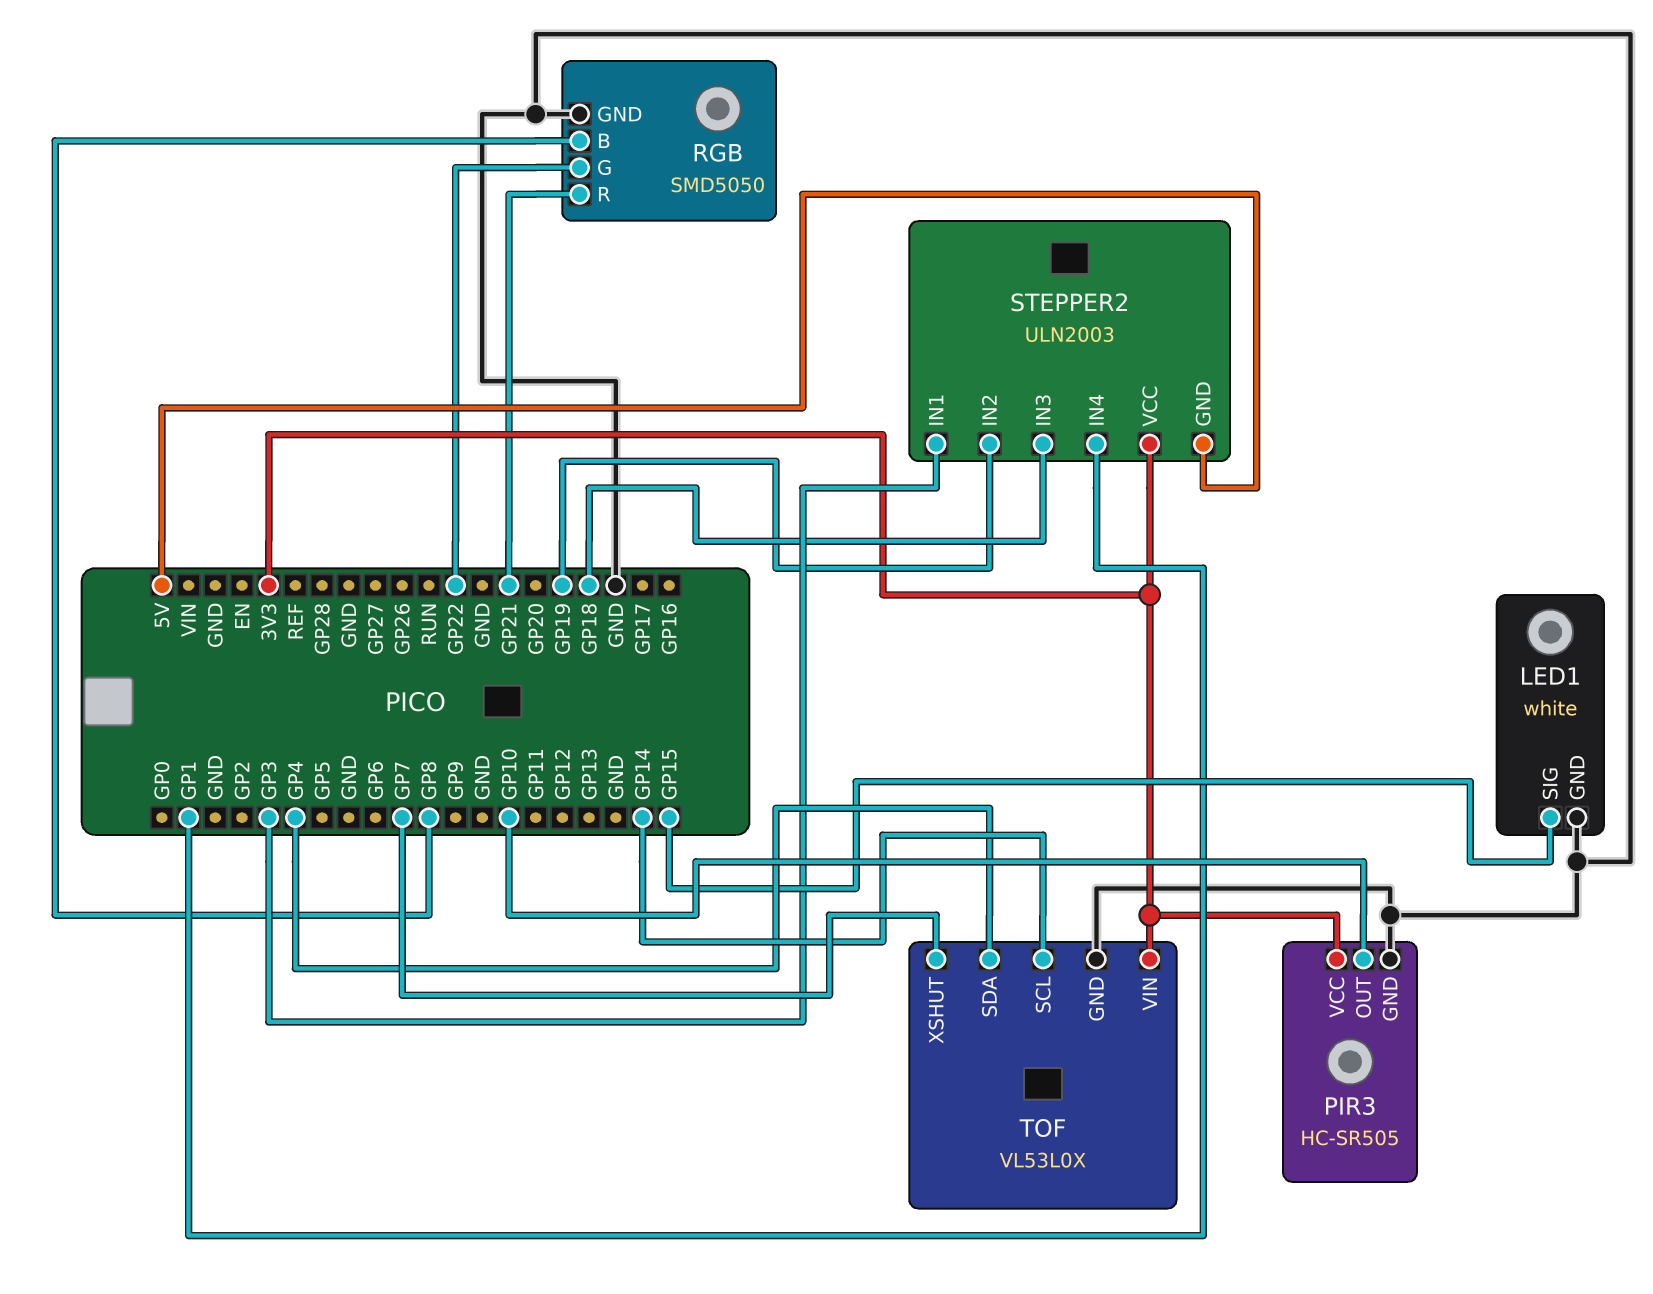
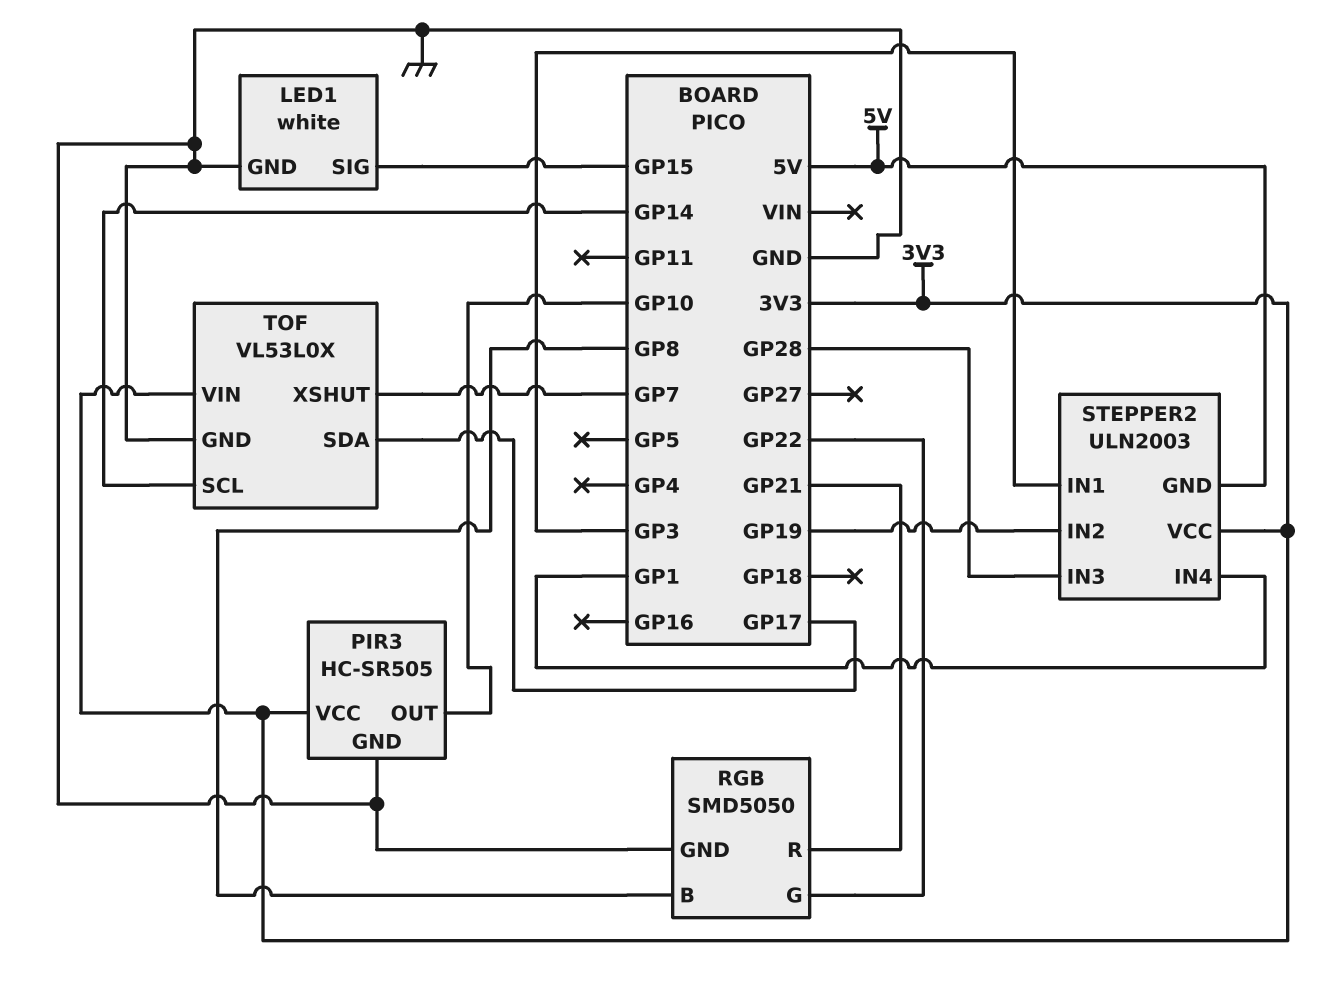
STEPPER2 pin IN3: GP18 -> GP28
TOF pin SDA: GP4 -> GP17

